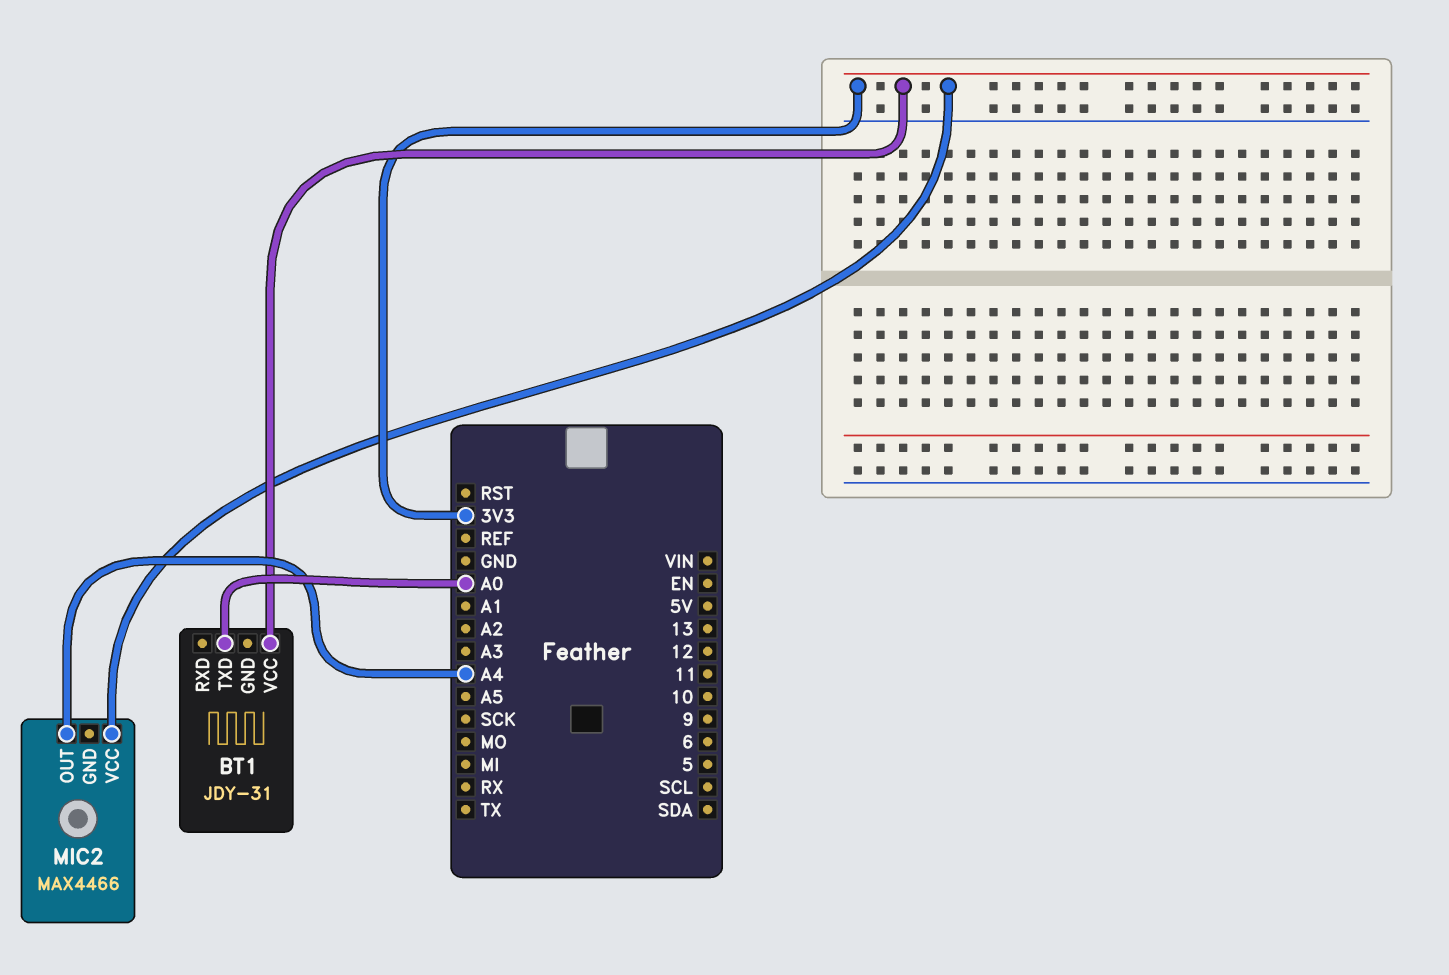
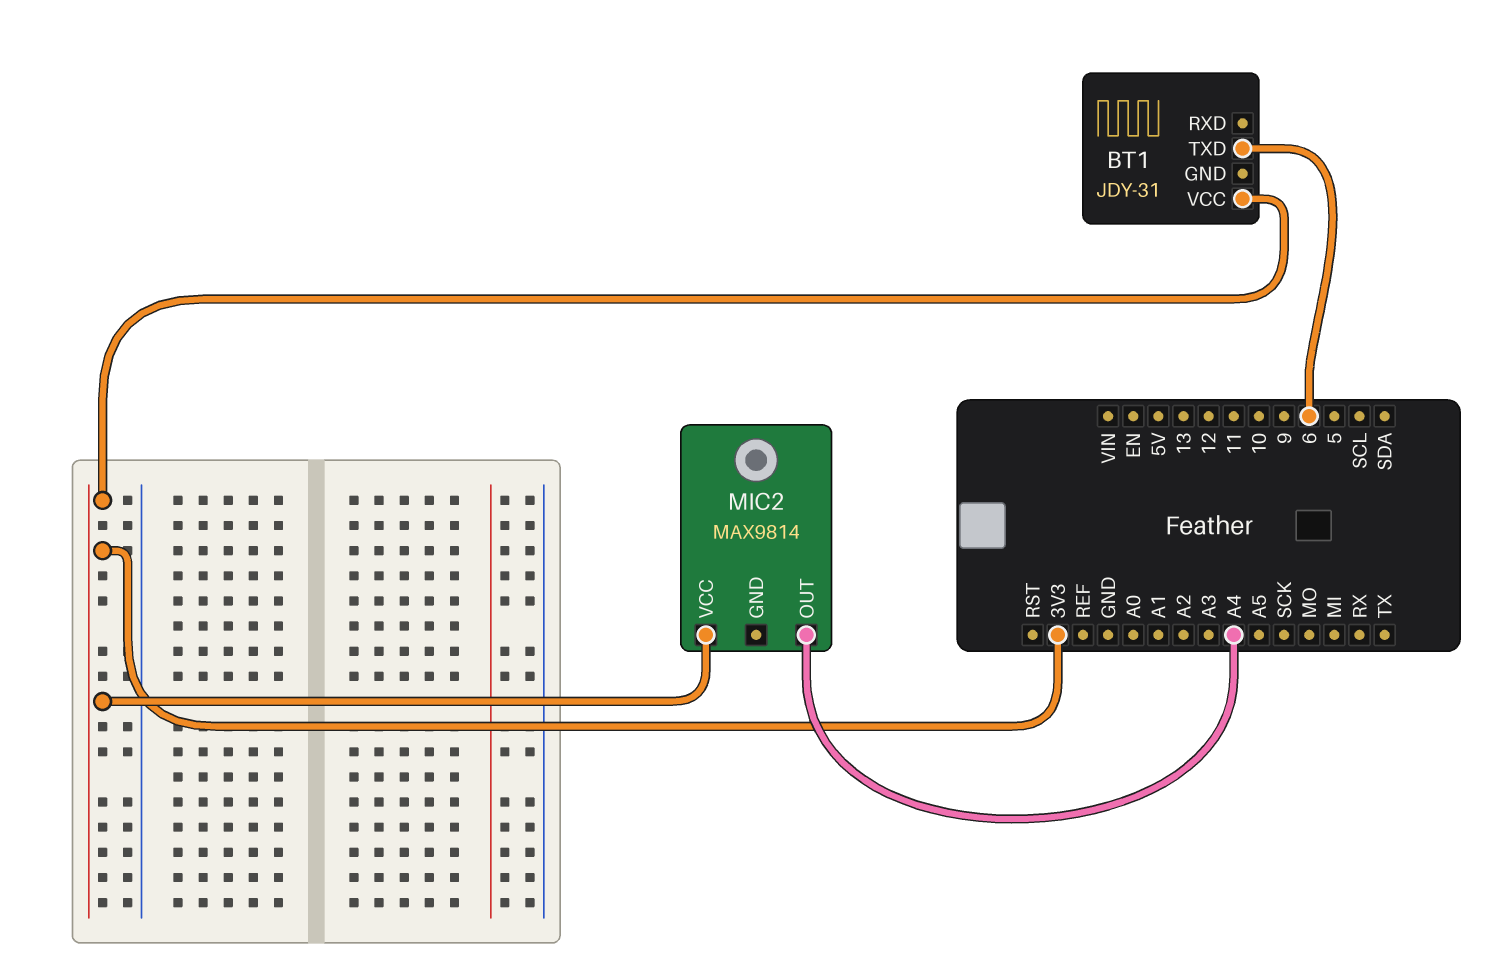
BT1 pin TXD: A0 -> 6
MIC2: MAX4466 -> MAX9814

